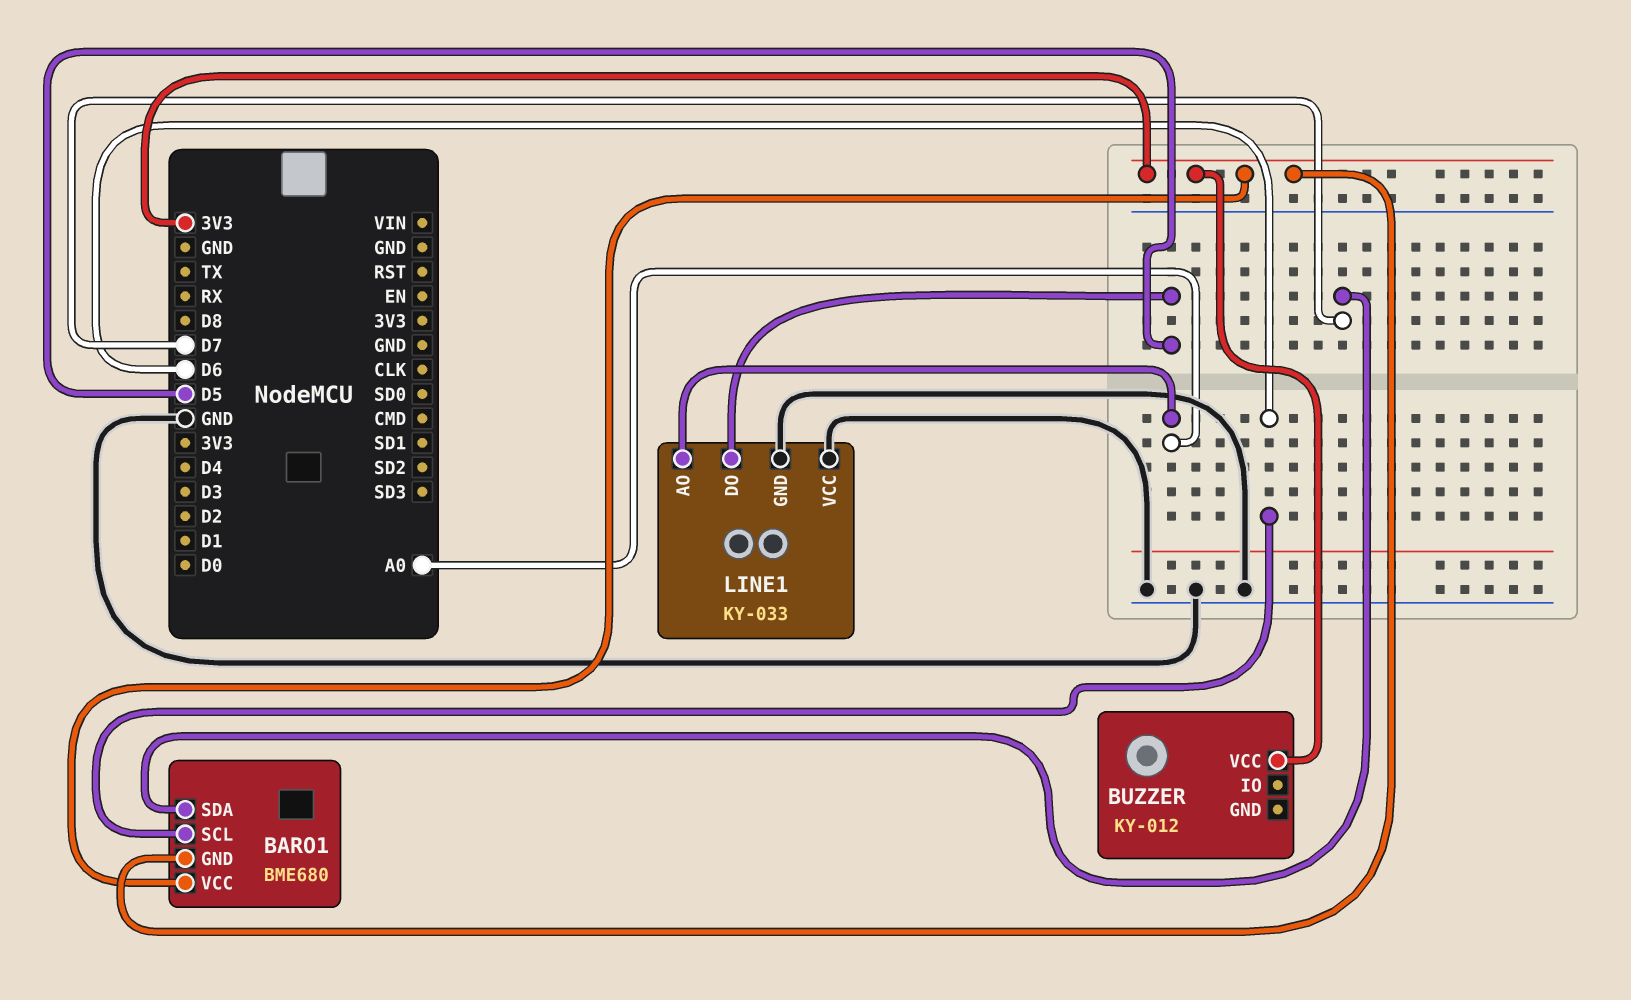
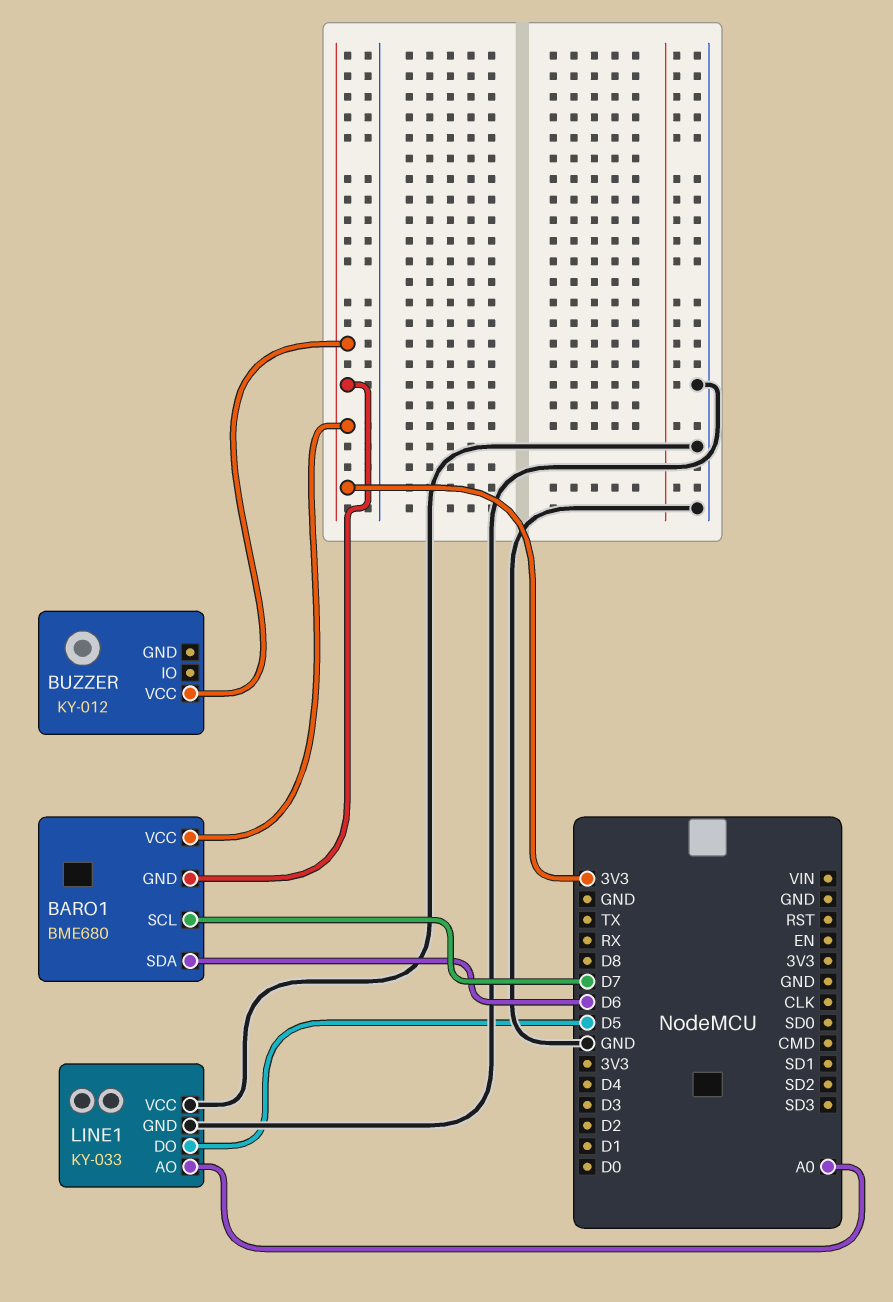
BARO1 pin SCL: D6 -> D7
BARO1 pin SDA: D7 -> D6

